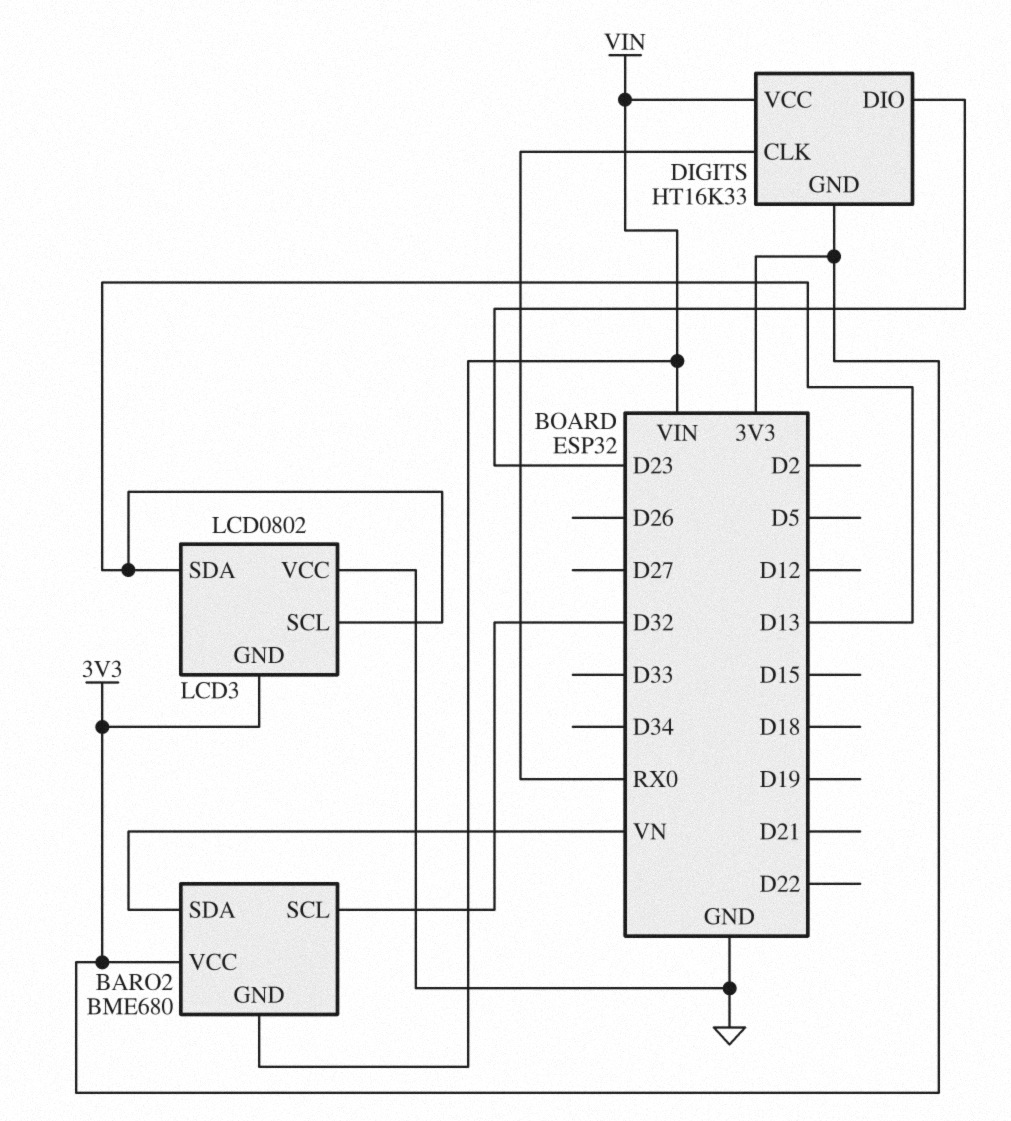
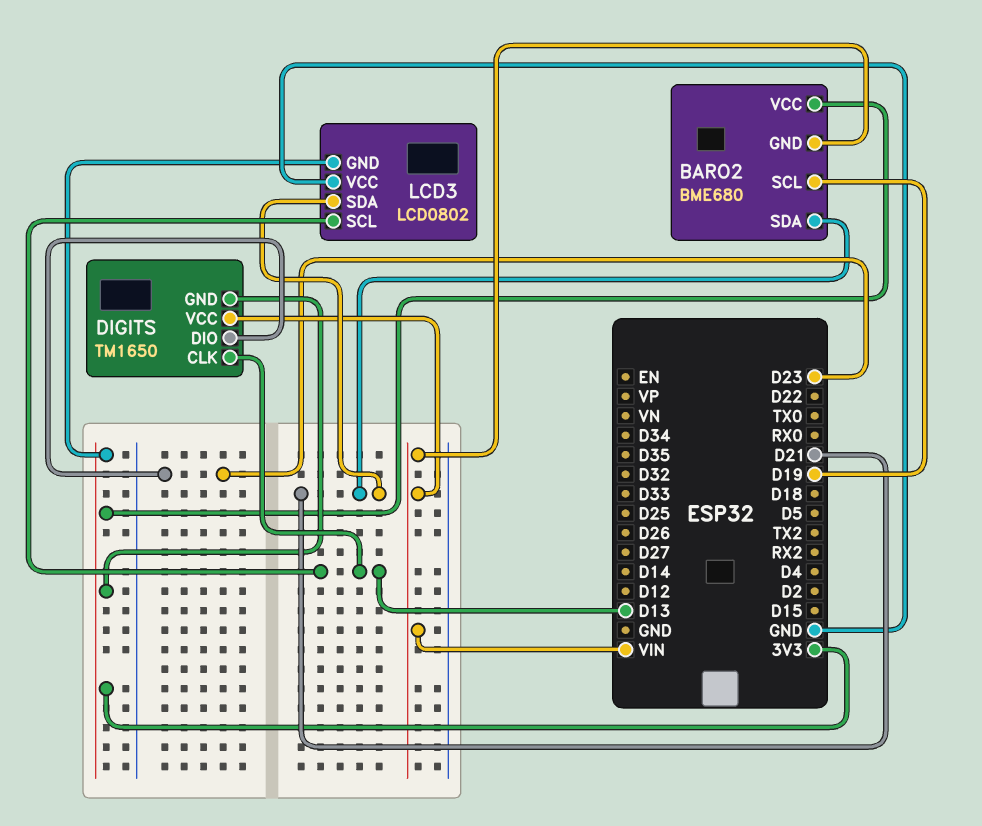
BARO2 pin SCL: D32 -> D19
BARO2 pin SDA: VN -> D21
DIGITS: HT16K33 -> TM1650
DIGITS pin CLK: RX0 -> D13
LCD3 pin SDA: D13 -> D21

